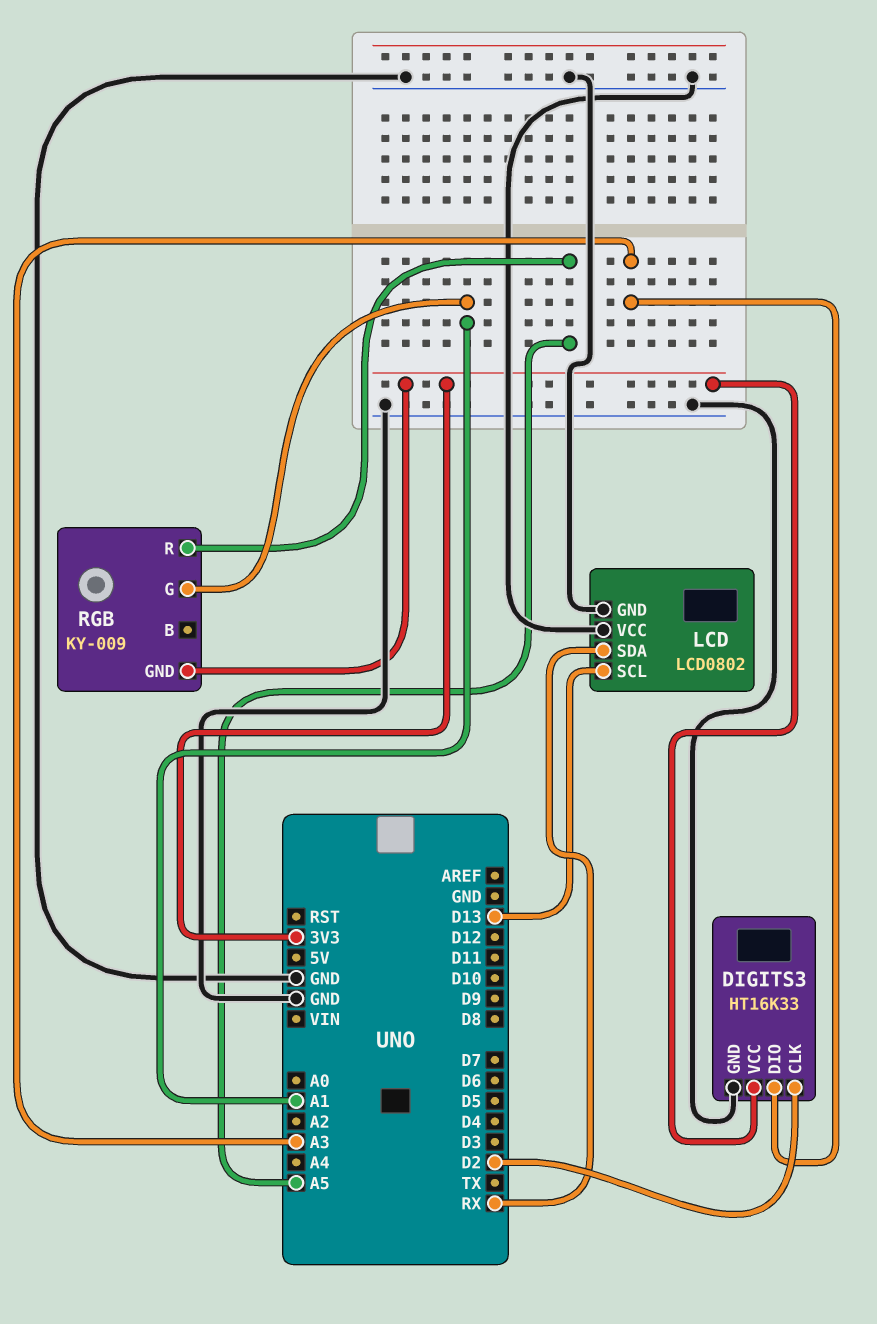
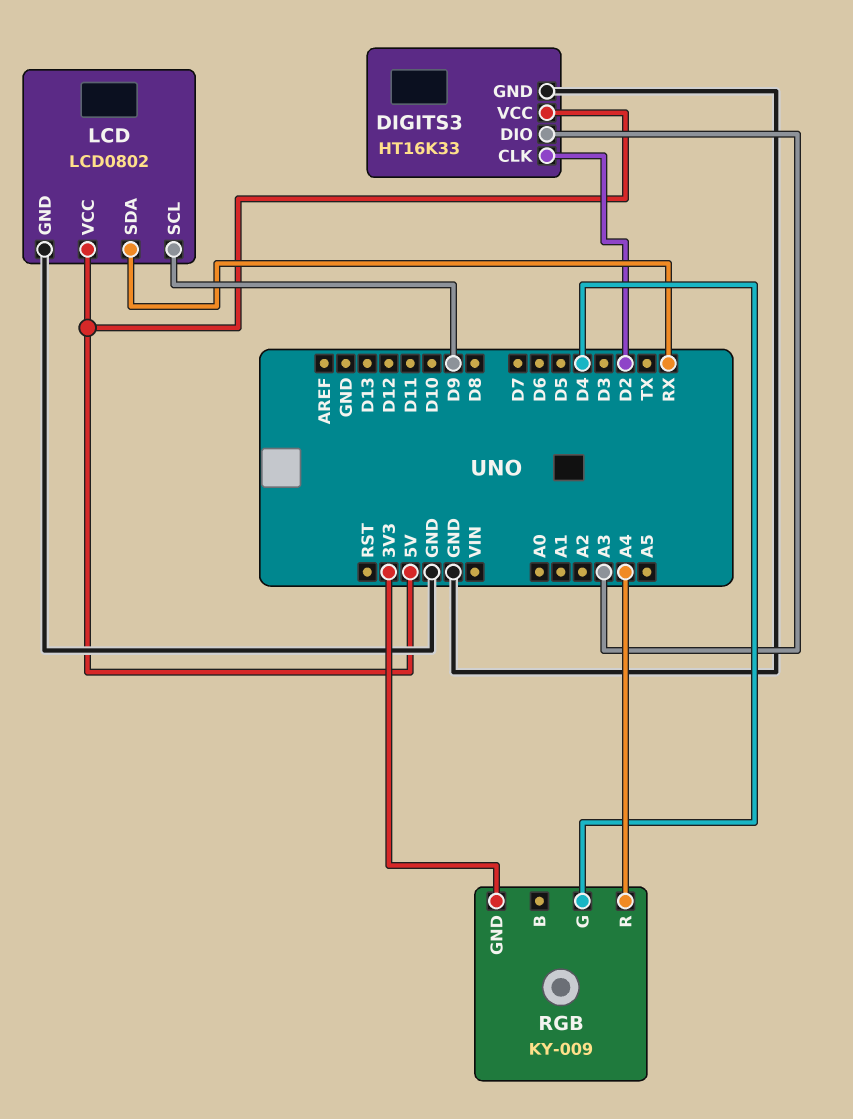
DIGITS3 pin VCC: 3V3 -> 5V
LCD pin SCL: D13 -> D9
LCD pin VCC: GND -> 5V
RGB pin G: A1 -> D4
RGB pin R: A5 -> A4

